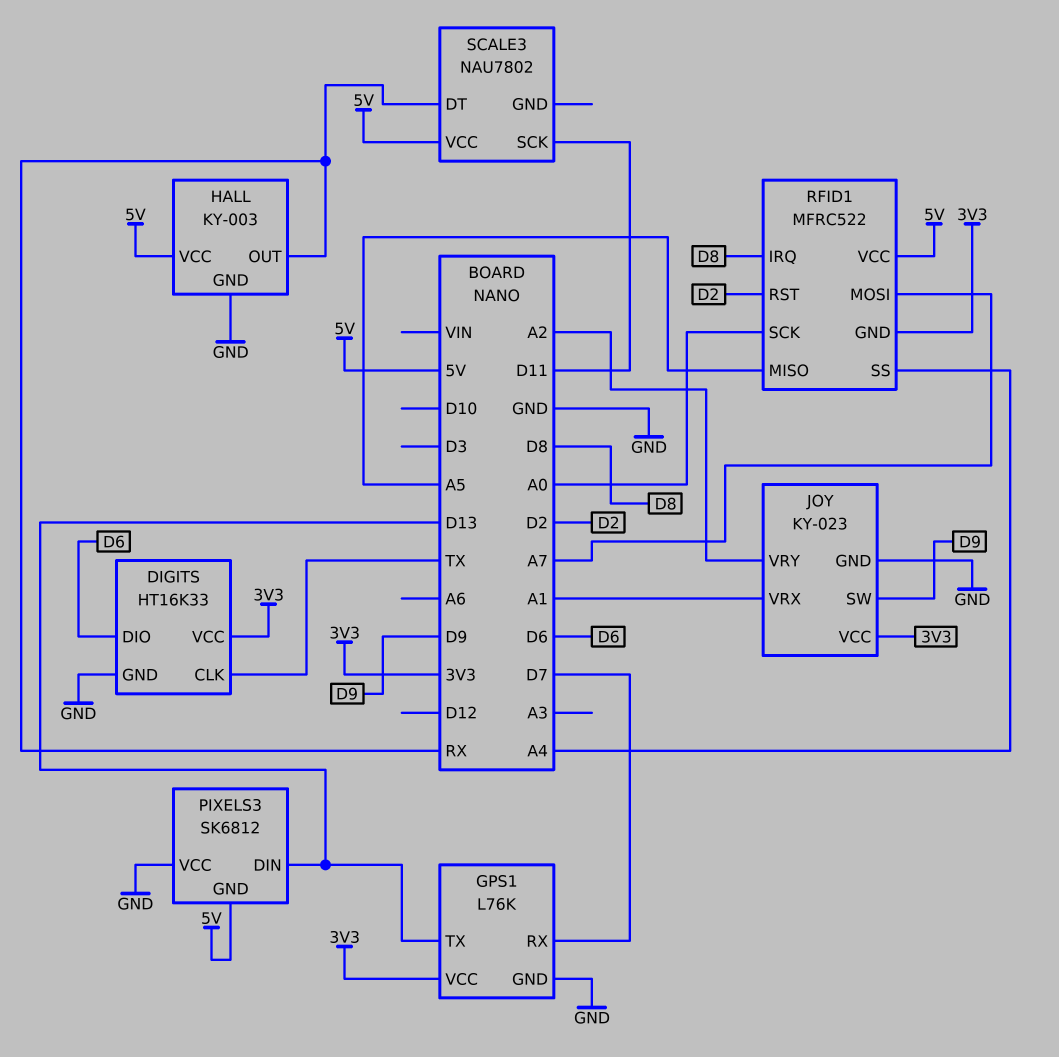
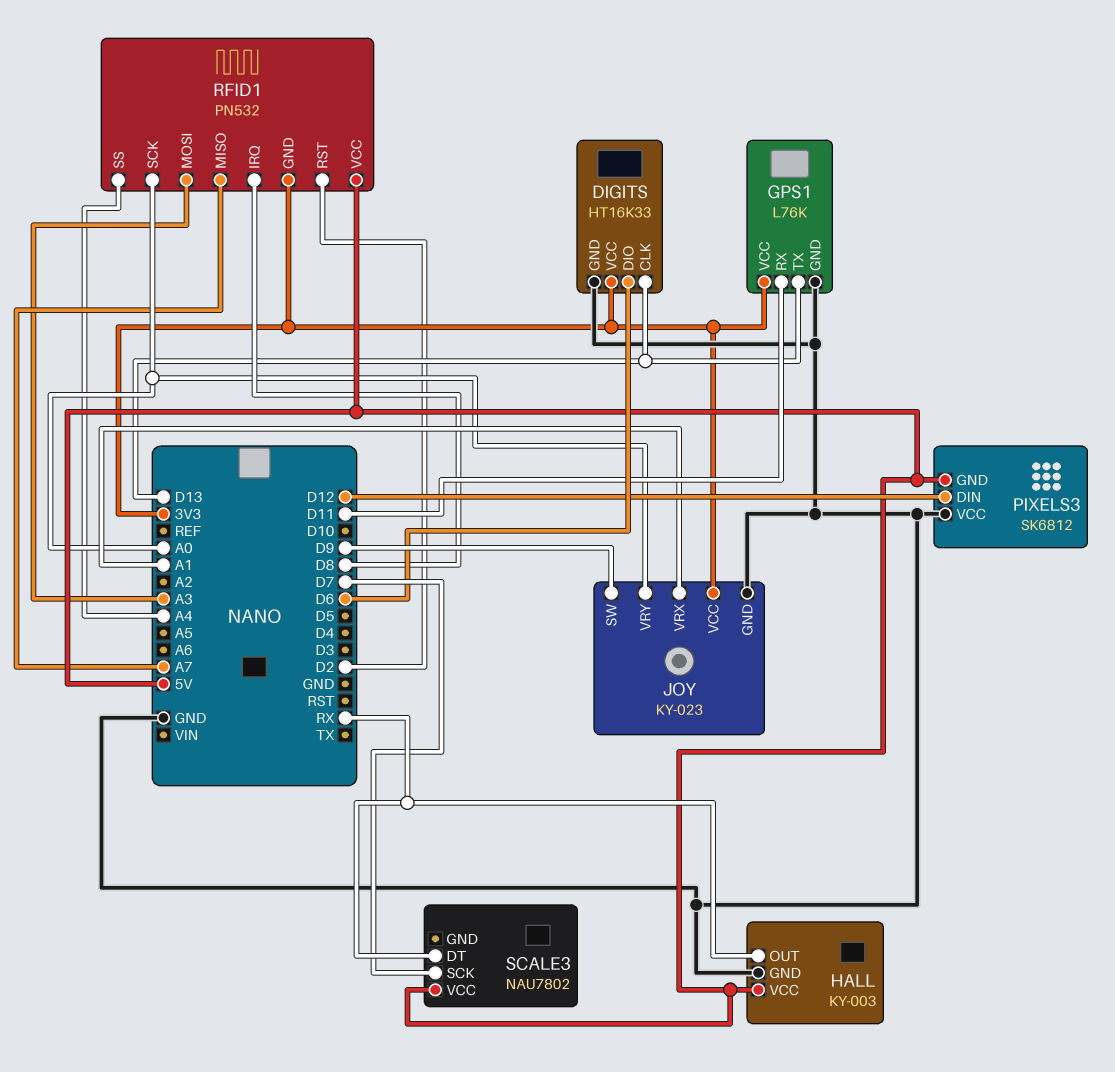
DIGITS pin CLK: TX -> D13
GPS1 pin RX: D7 -> D11
JOY pin VRY: A2 -> A0
PIXELS3 pin DIN: D13 -> D12
RFID1: MFRC522 -> PN532
RFID1 pin MISO: A5 -> A7
RFID1 pin MOSI: A7 -> A3
SCALE3 pin SCK: D11 -> D7

